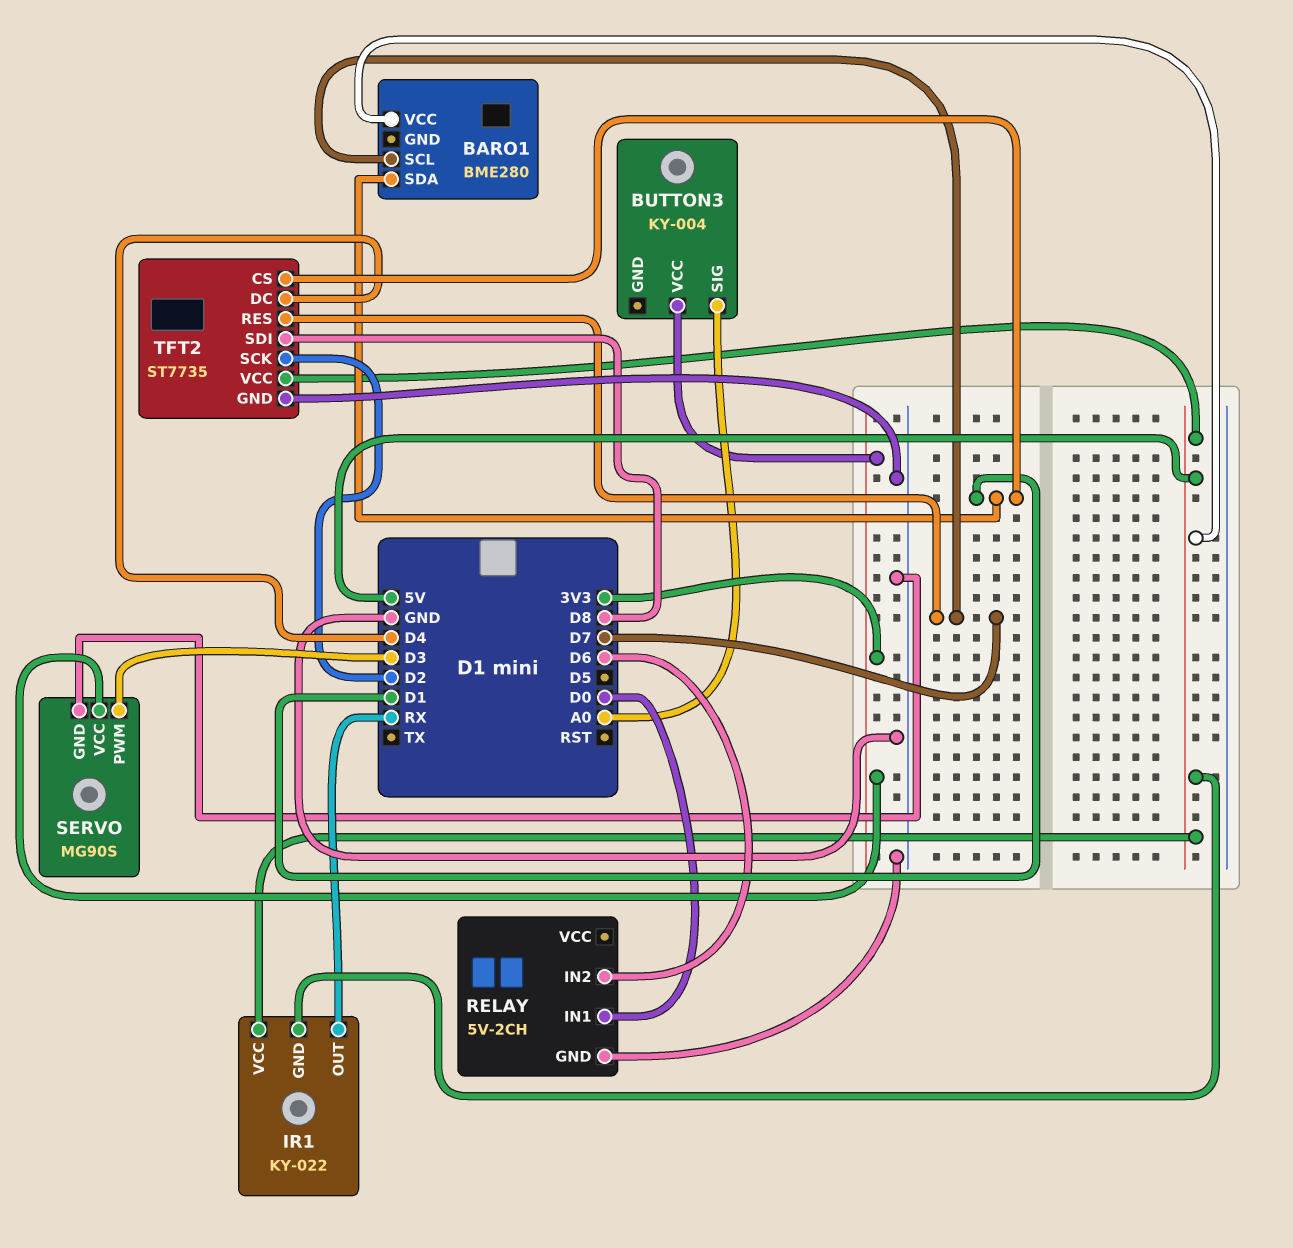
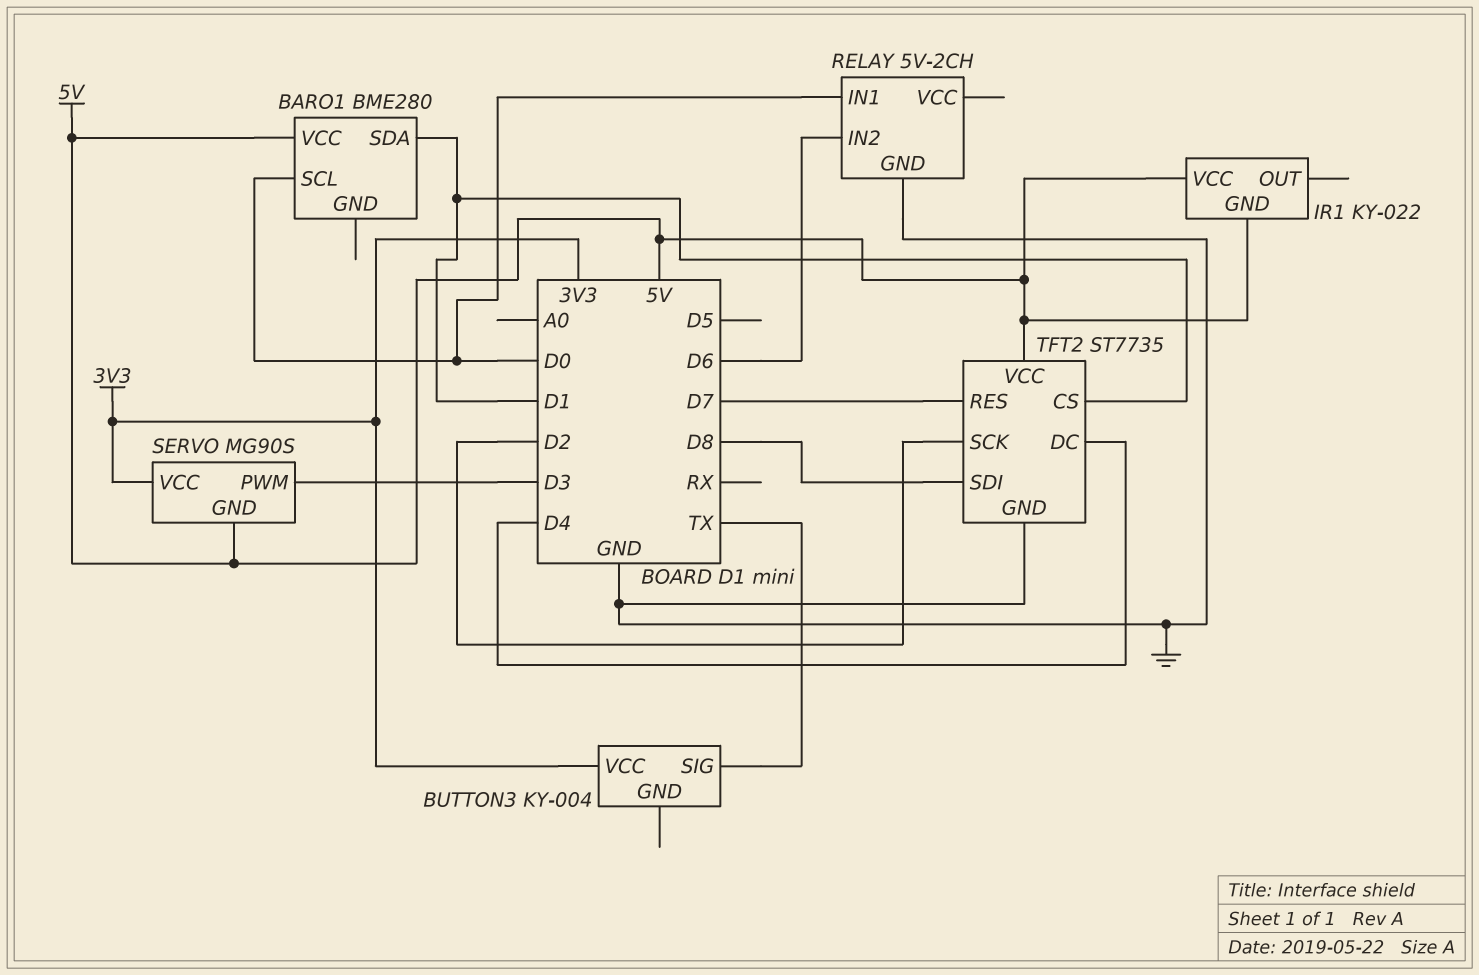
BARO1 pin SCL: D7 -> D0
BUTTON3 pin SIG: A0 -> TX
IR1 pin OUT: RX -> none
SERVO pin GND: GND -> 5V

